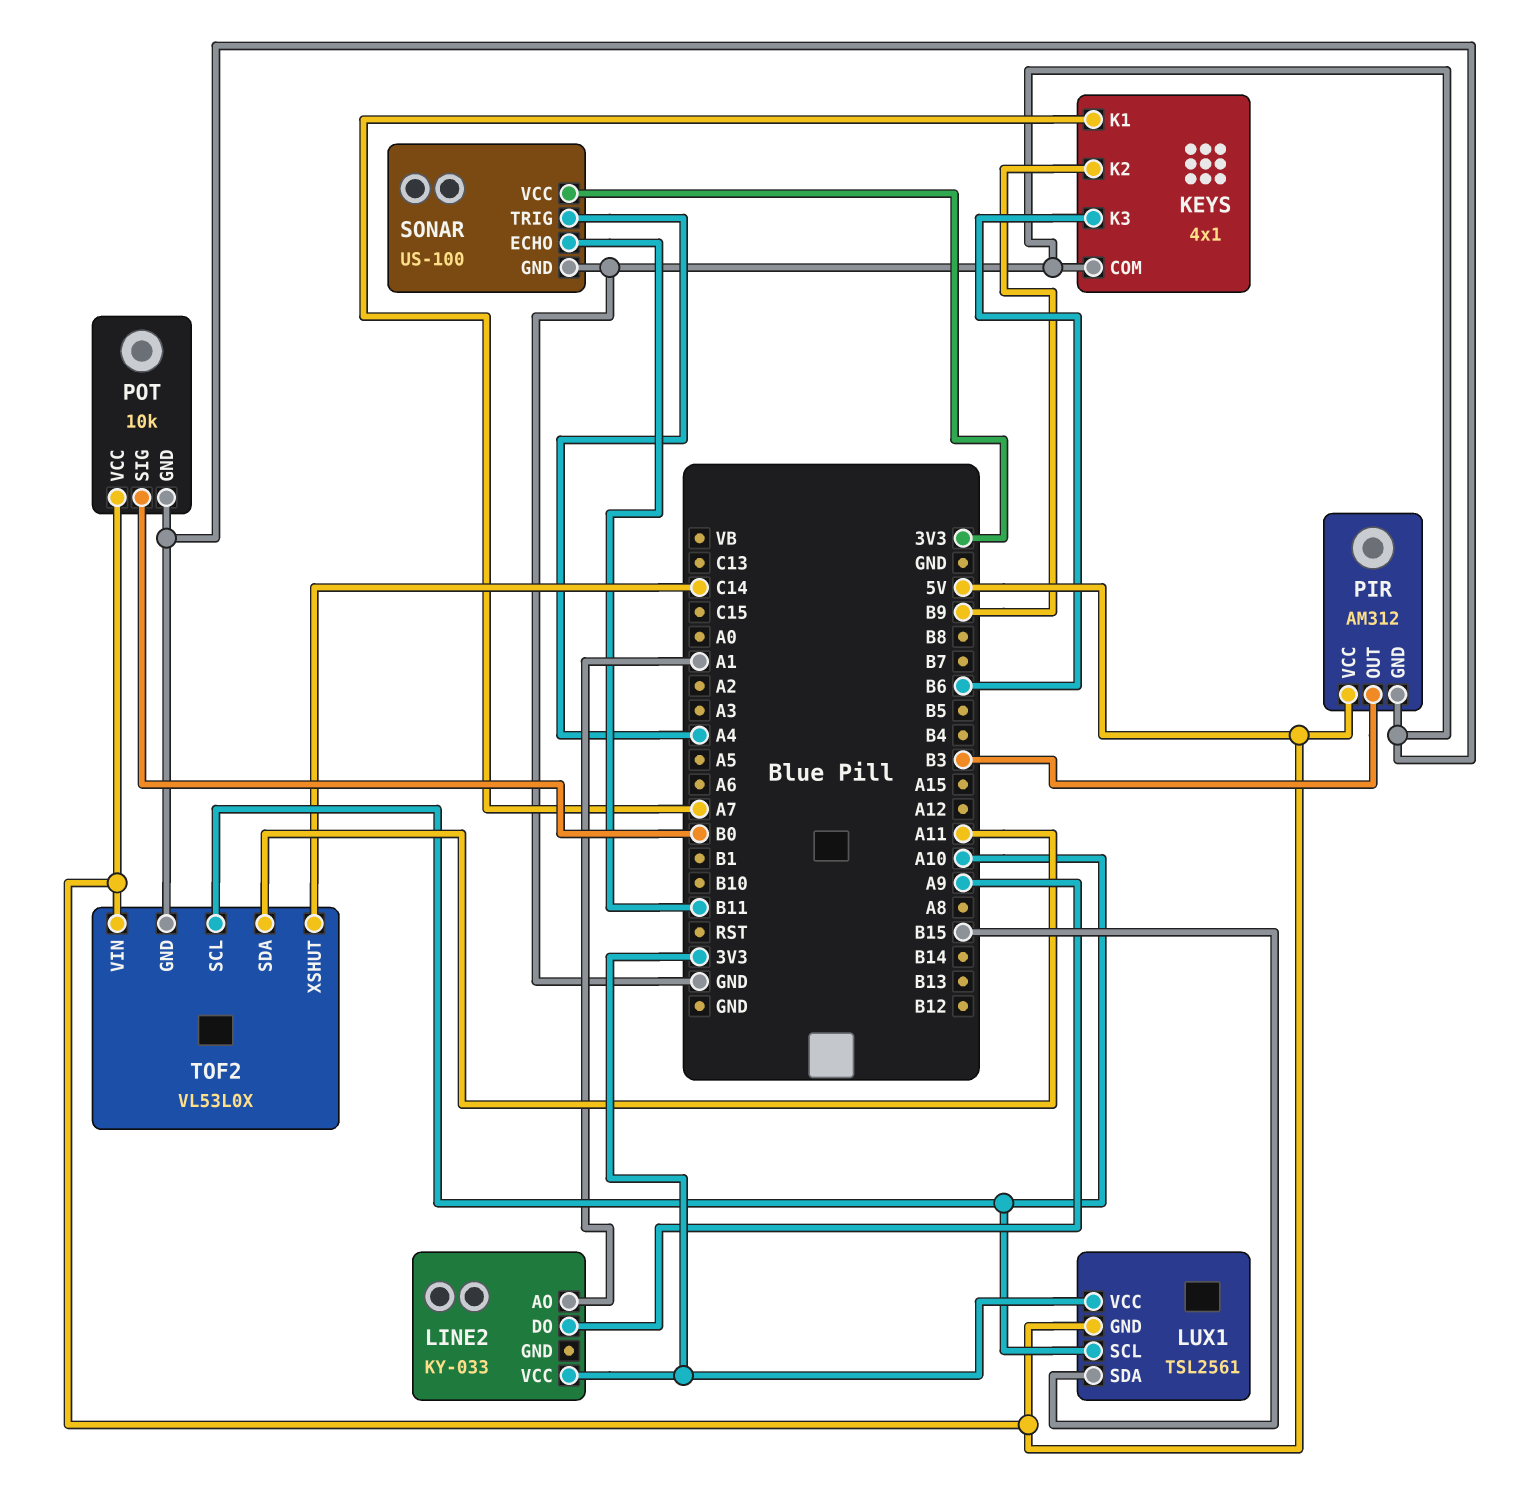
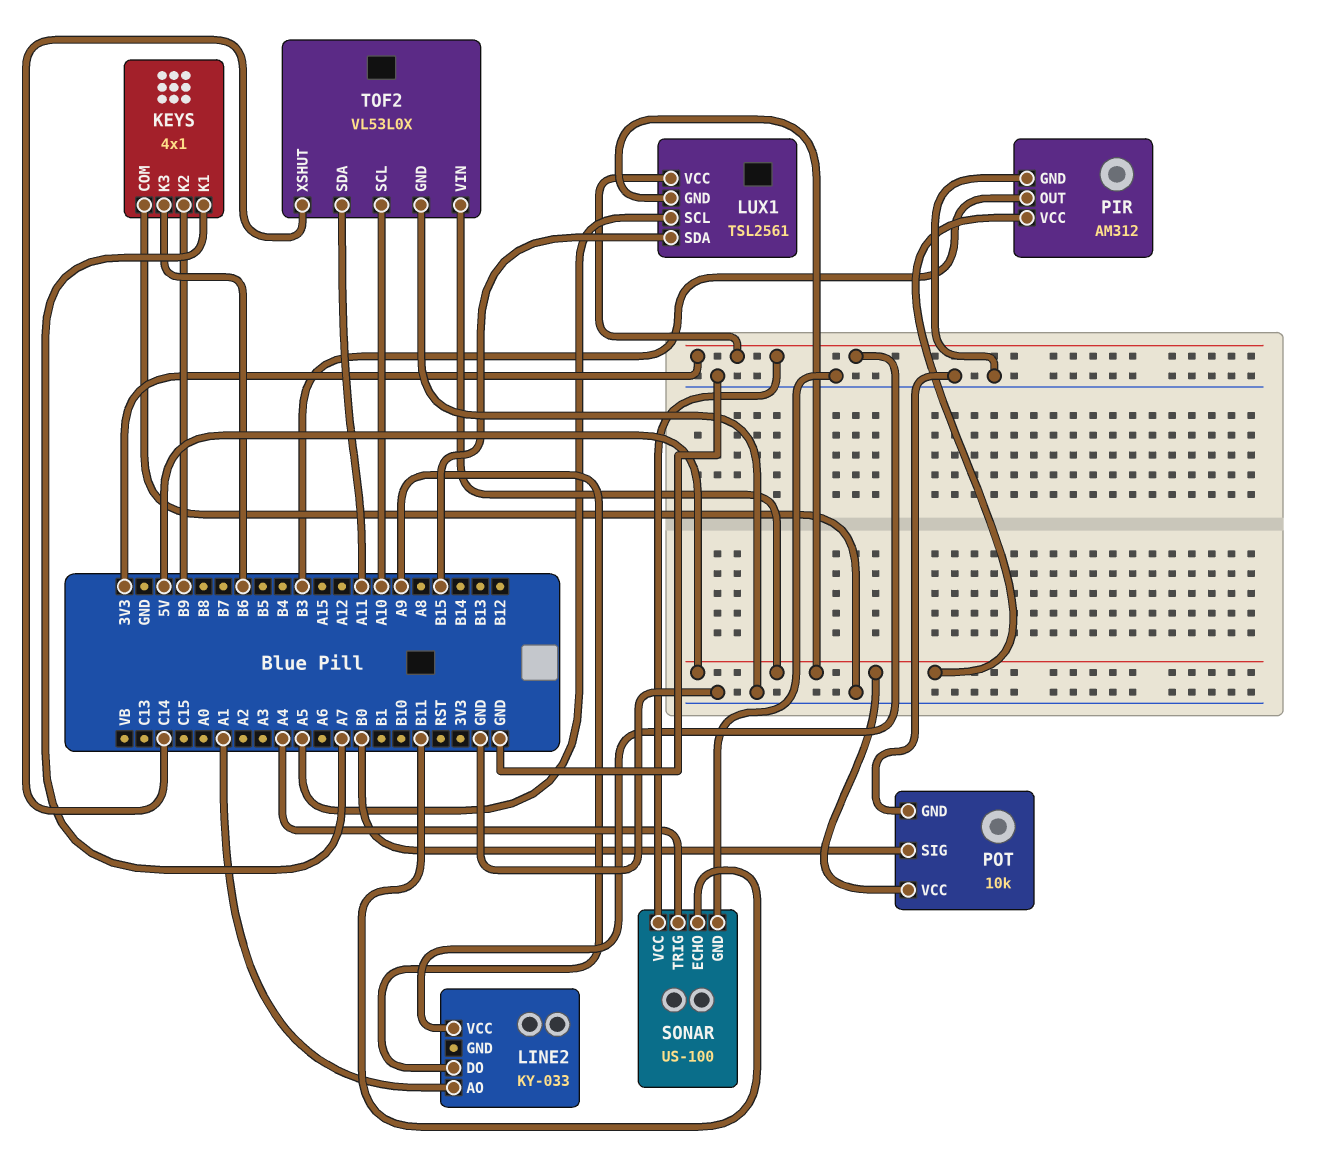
LUX1 pin SCL: A10 -> A5

